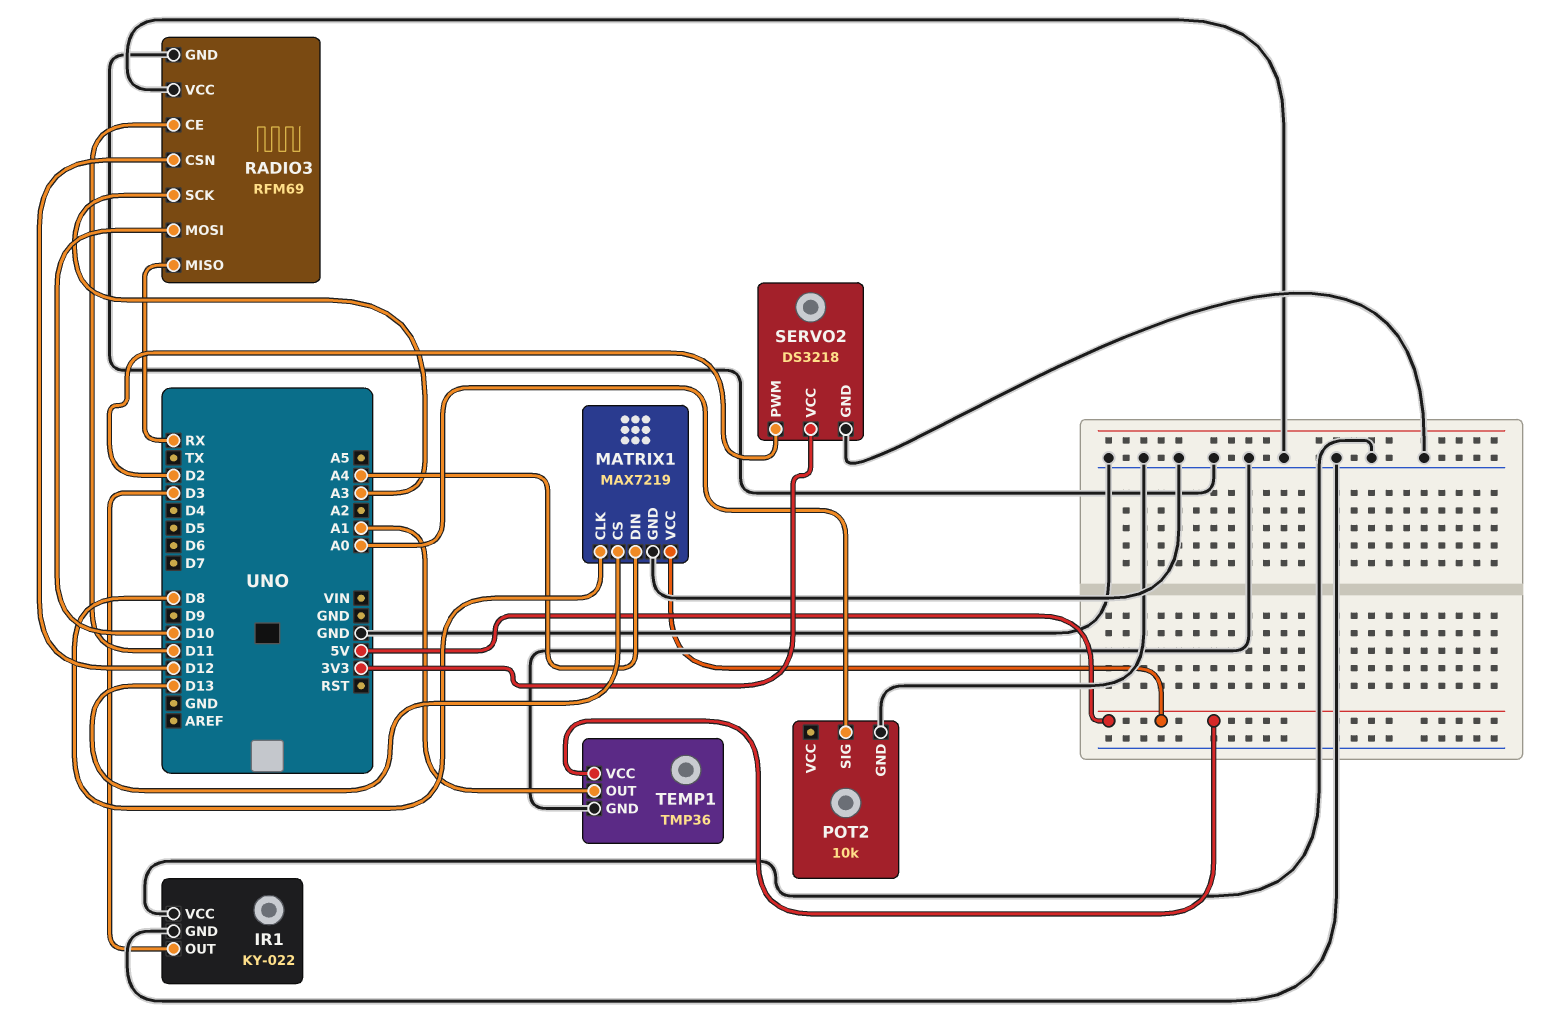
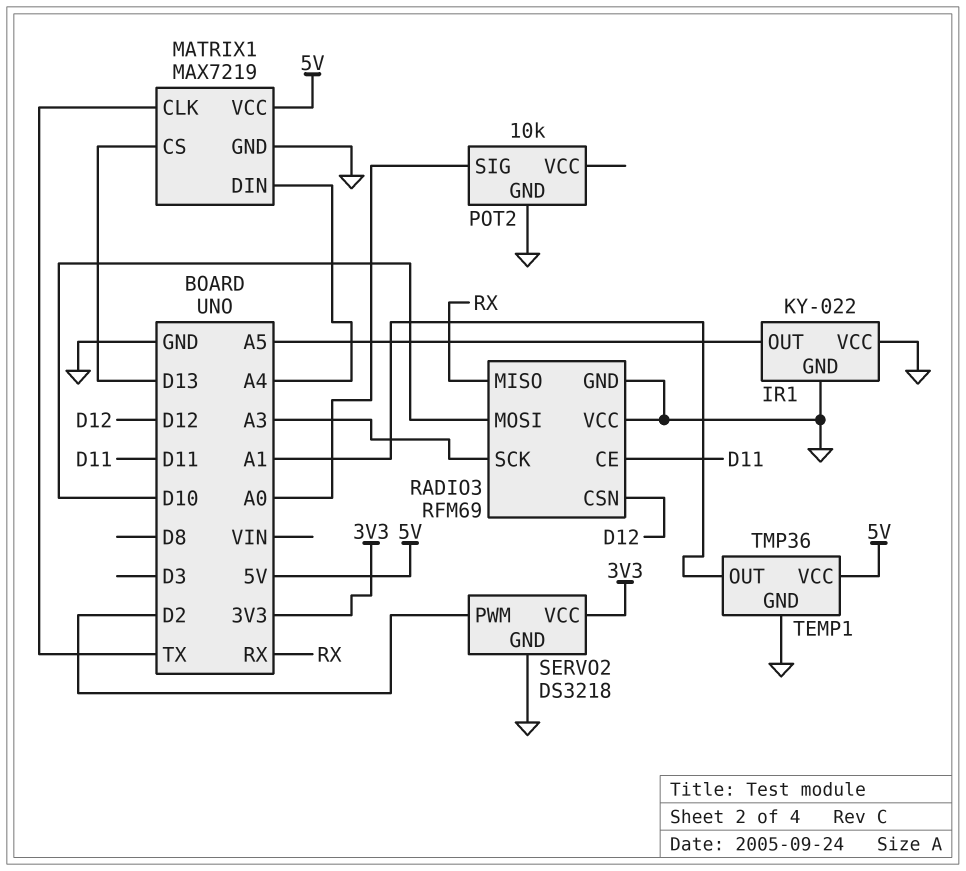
IR1 pin OUT: D3 -> A5
MATRIX1 pin CLK: D8 -> TX

